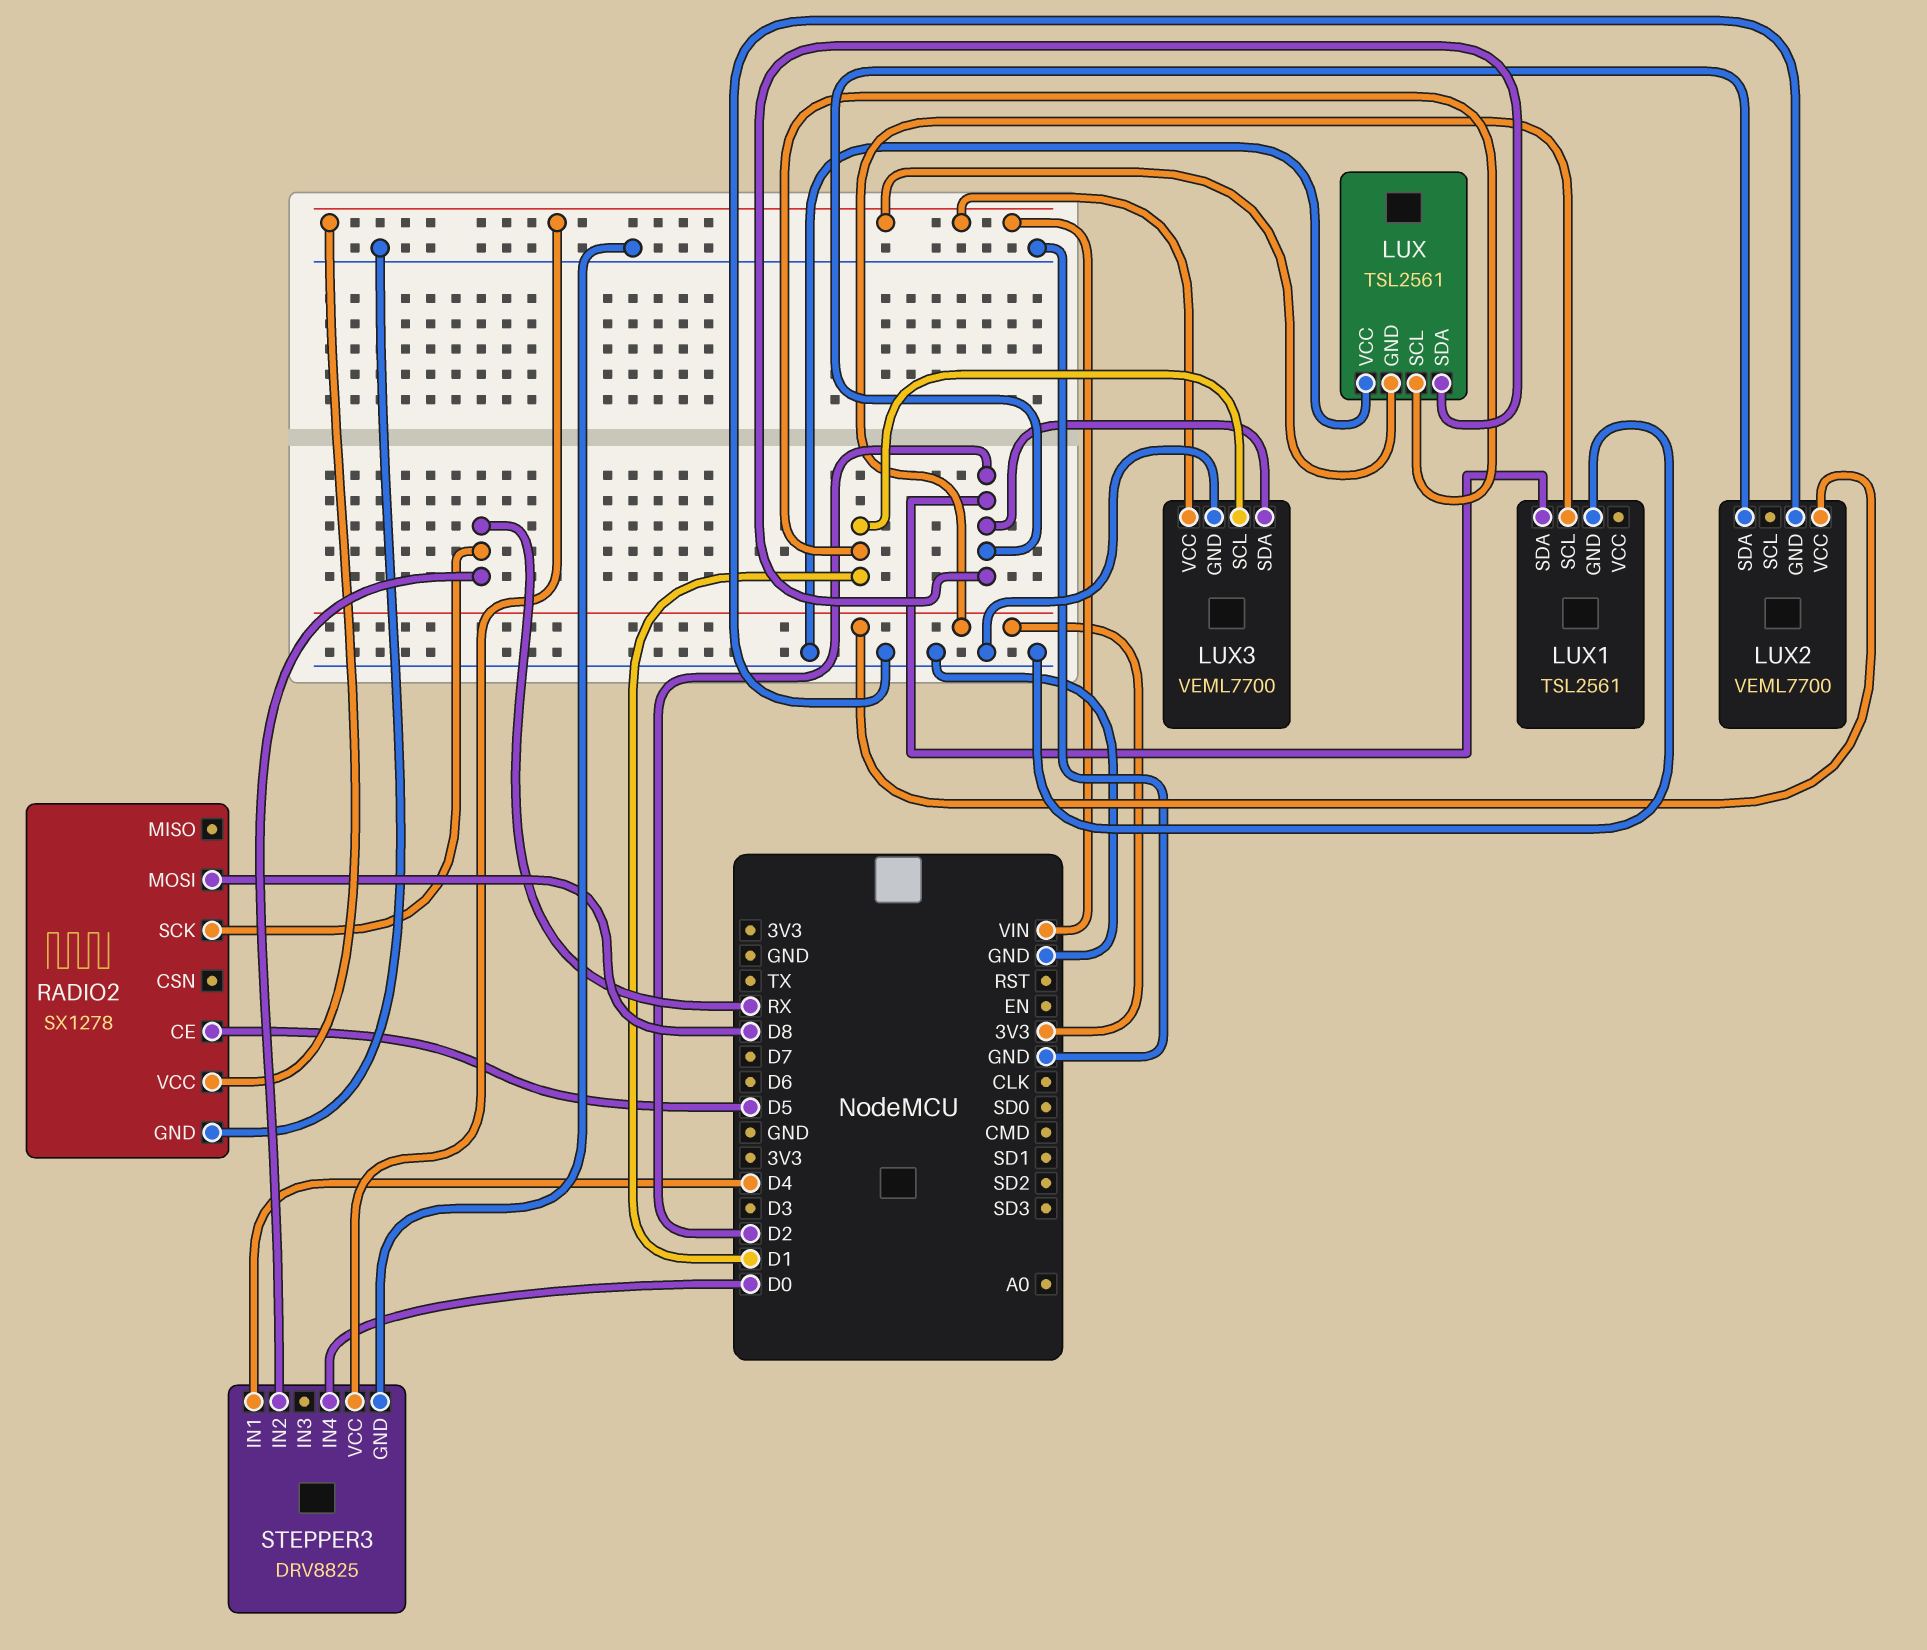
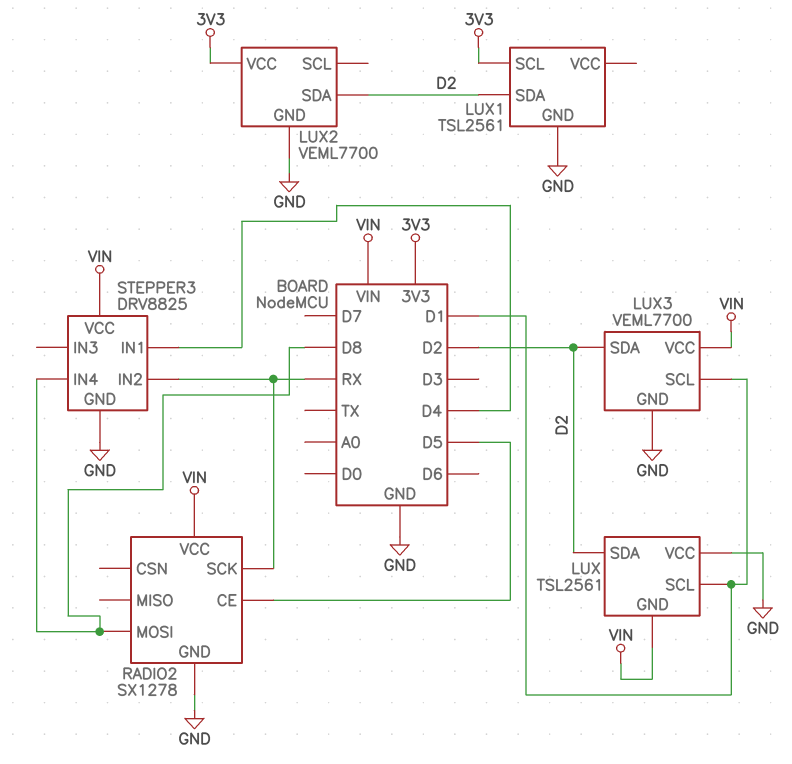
STEPPER3 pin IN4: D0 -> D8

